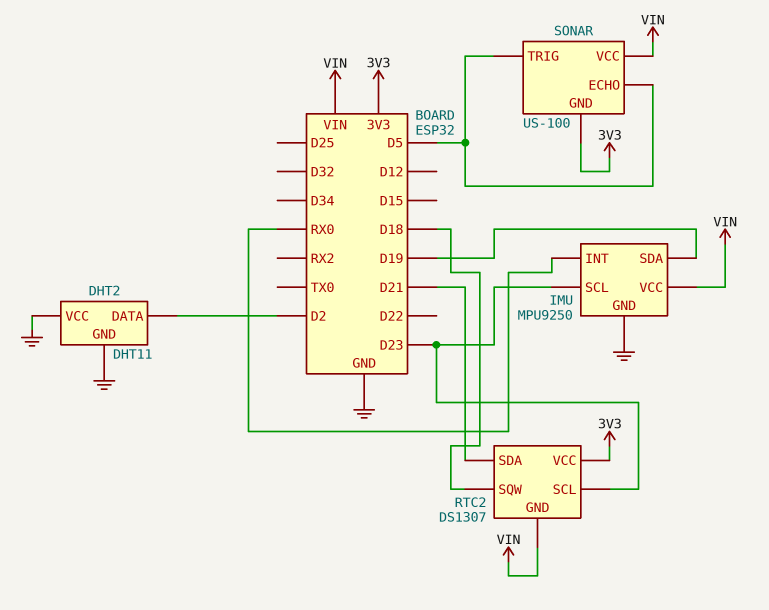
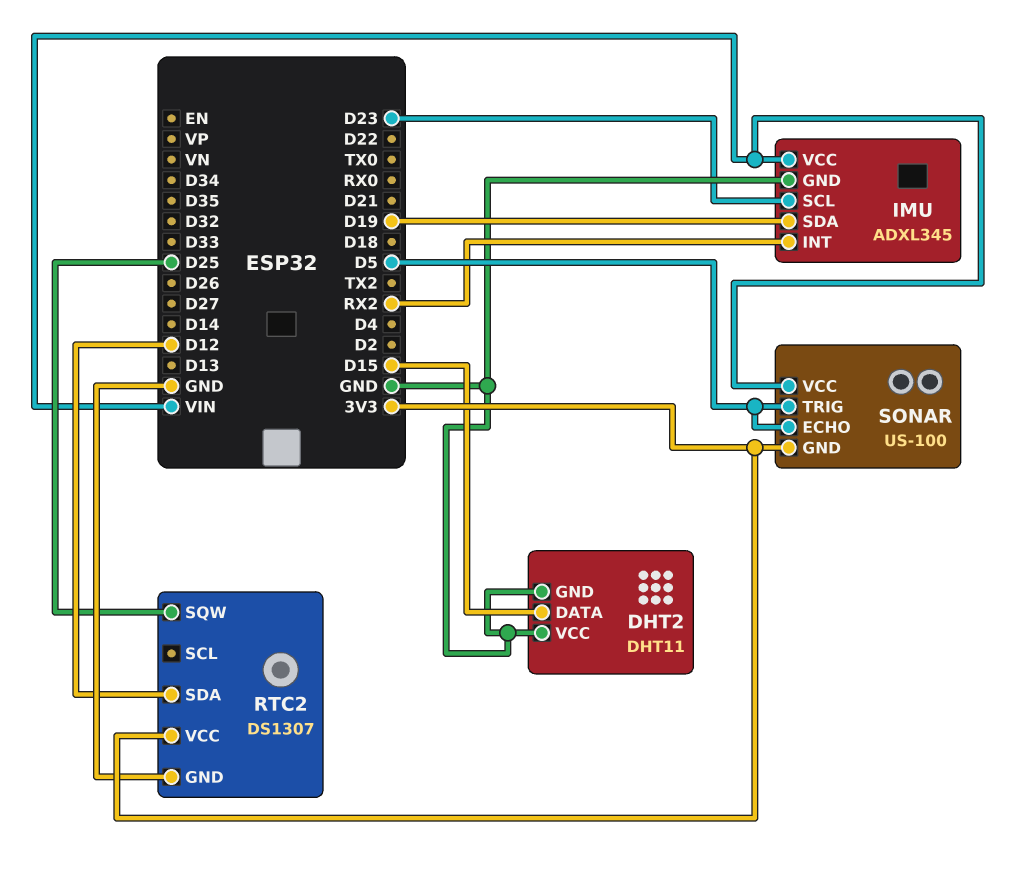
DHT2 pin DATA: D2 -> D15
IMU: MPU9250 -> ADXL345
IMU pin INT: RX0 -> RX2
RTC2 pin GND: VIN -> GND
RTC2 pin SCL: D23 -> none
RTC2 pin SDA: D21 -> D12
RTC2 pin SQW: D18 -> D25

